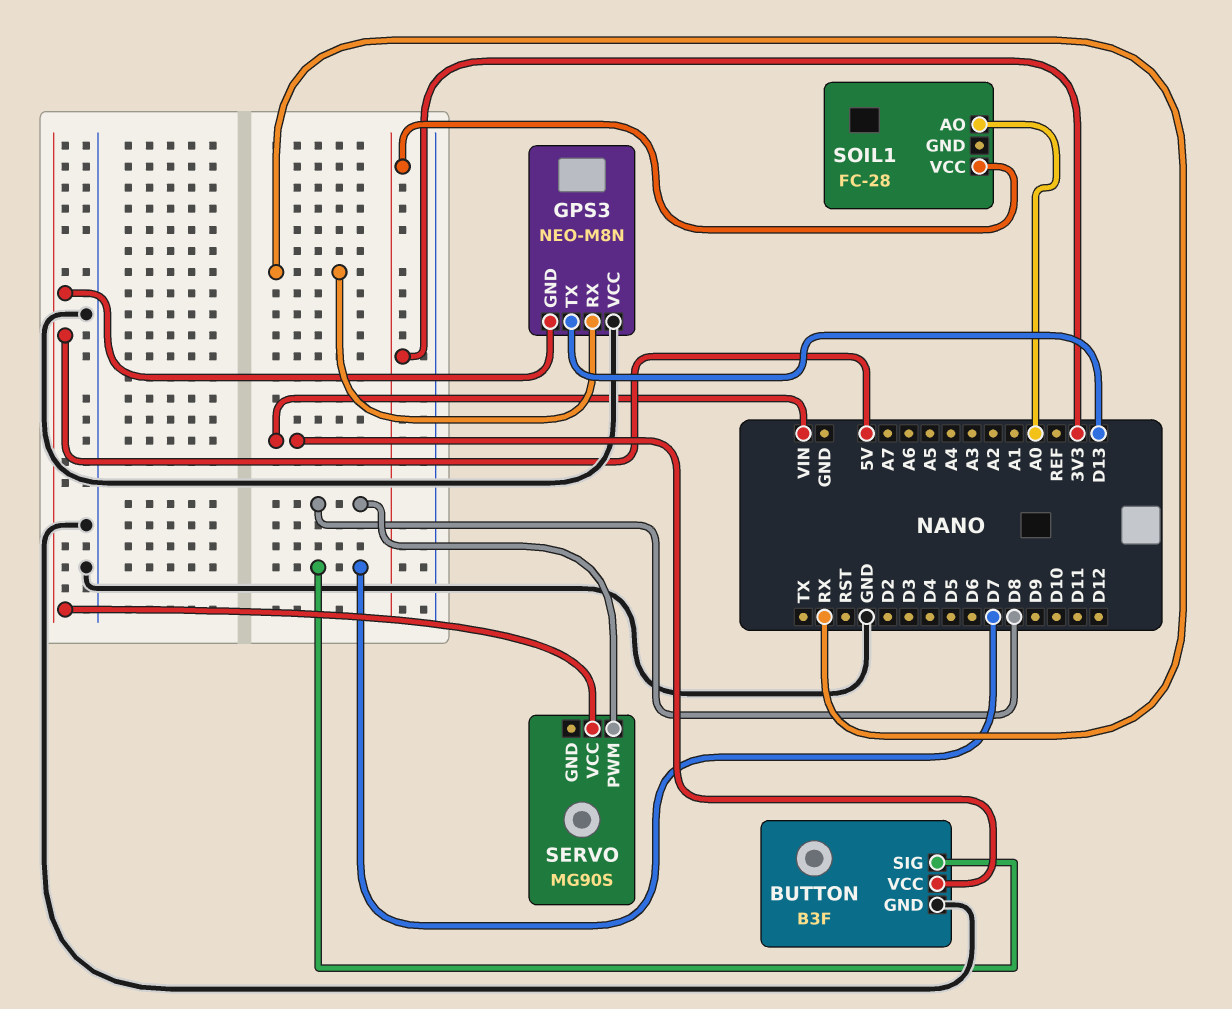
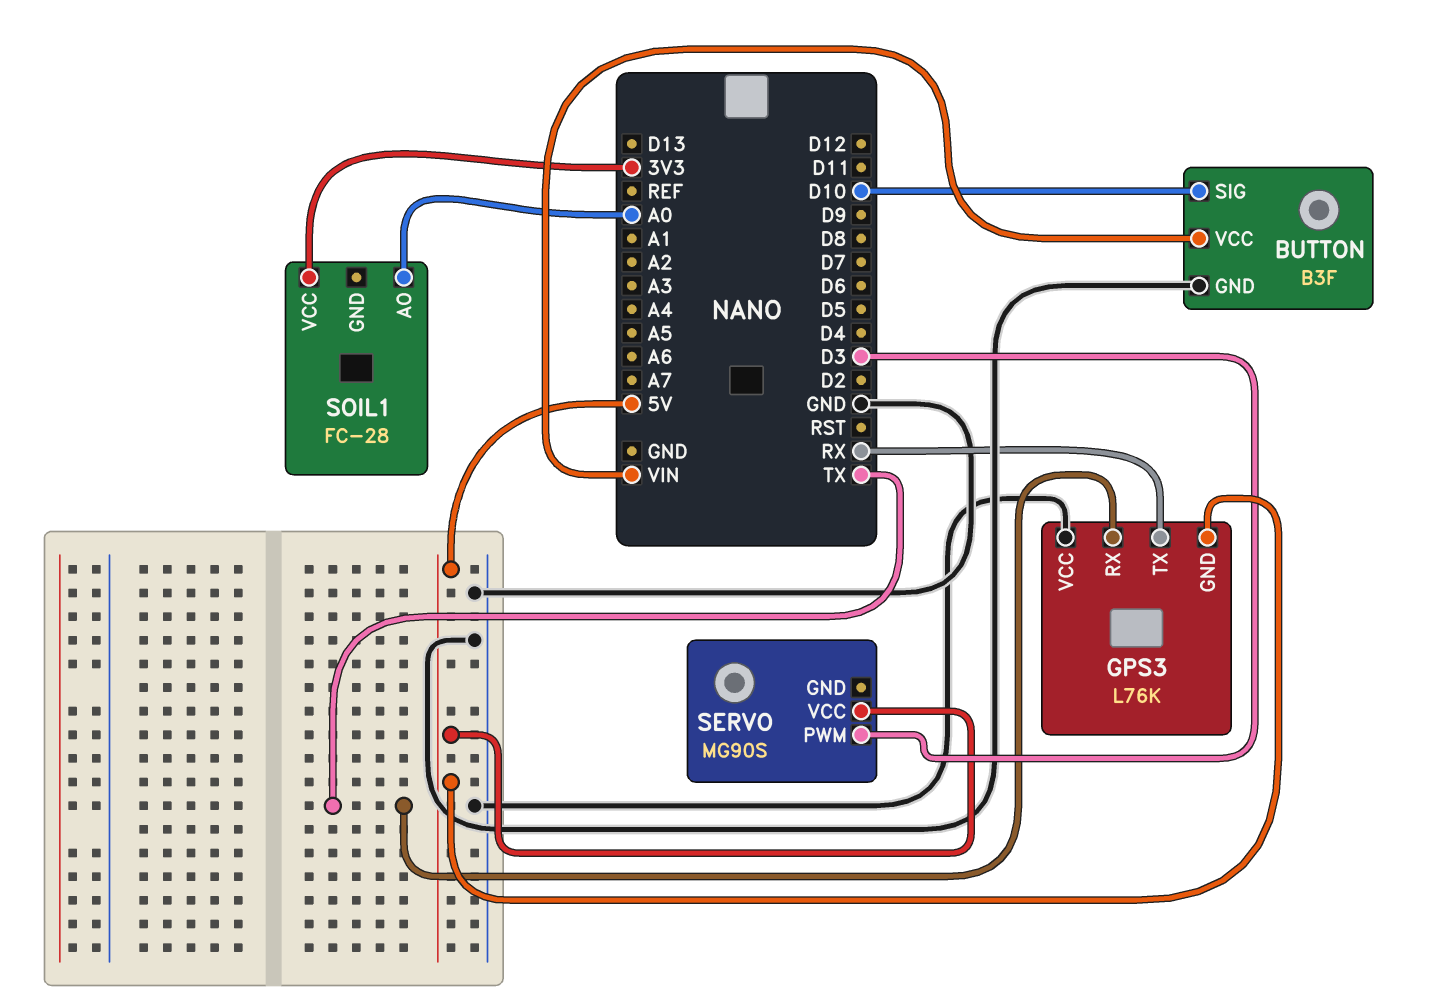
BUTTON pin SIG: D7 -> D10
GPS3: NEO-M8N -> L76K
GPS3 pin RX: RX -> TX
GPS3 pin TX: D13 -> RX
SERVO pin PWM: D8 -> D3

